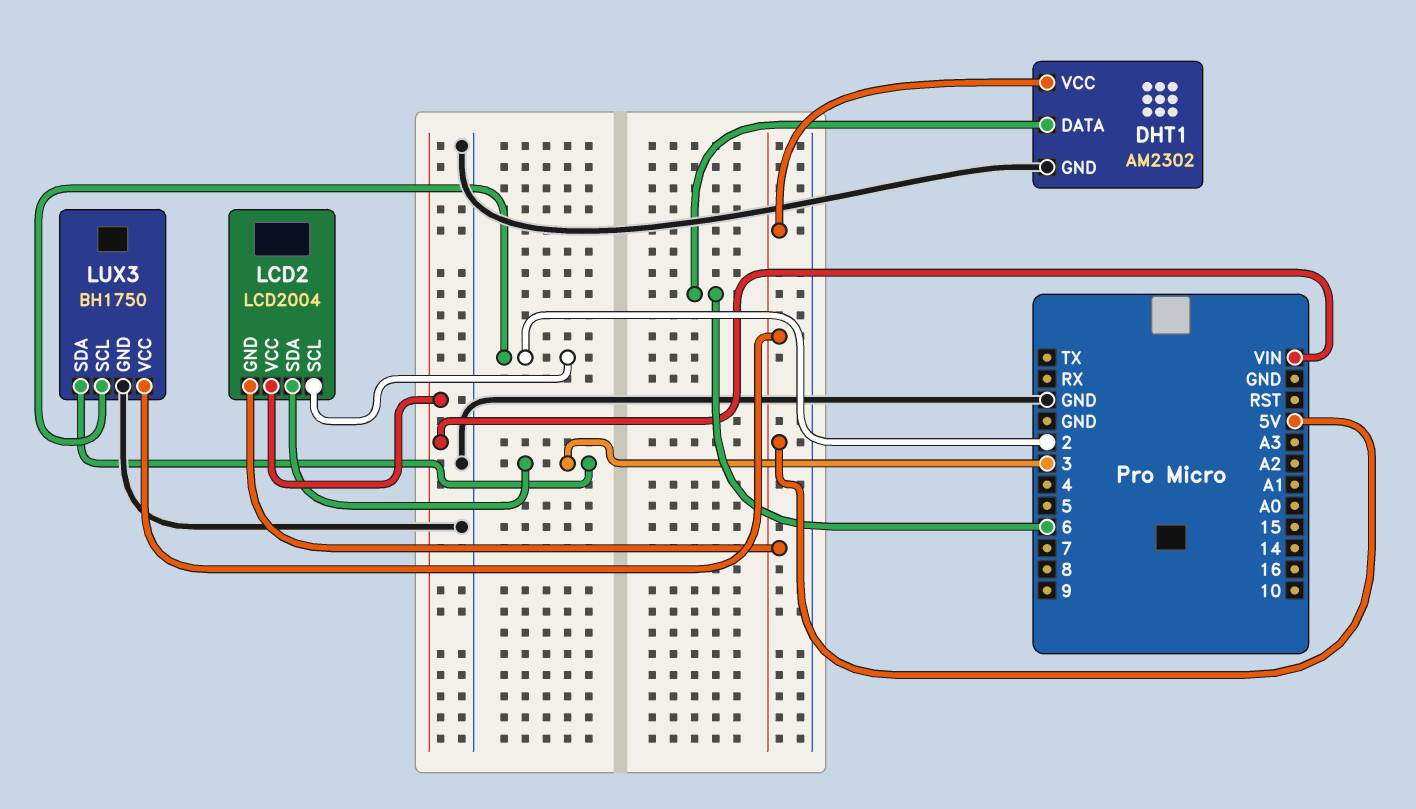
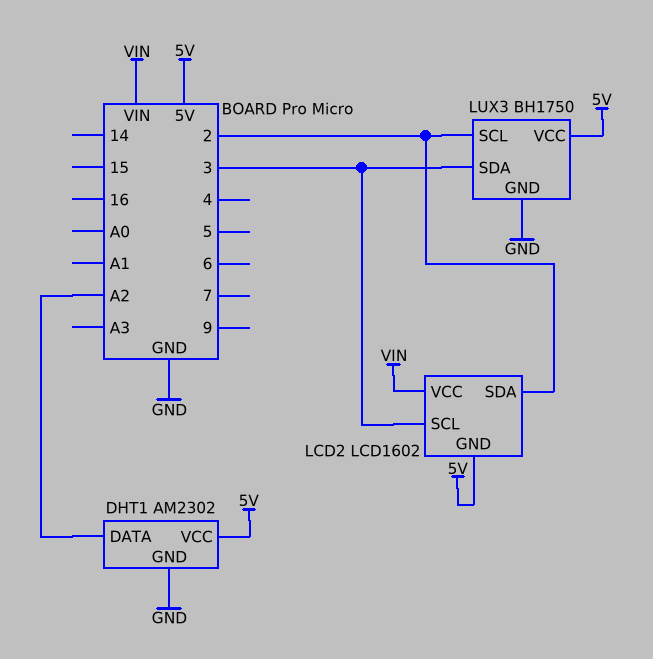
DHT1 pin DATA: 6 -> A2
LCD2: LCD2004 -> LCD1602
LCD2 pin SCL: 2 -> 3
LCD2 pin SDA: 3 -> 2

